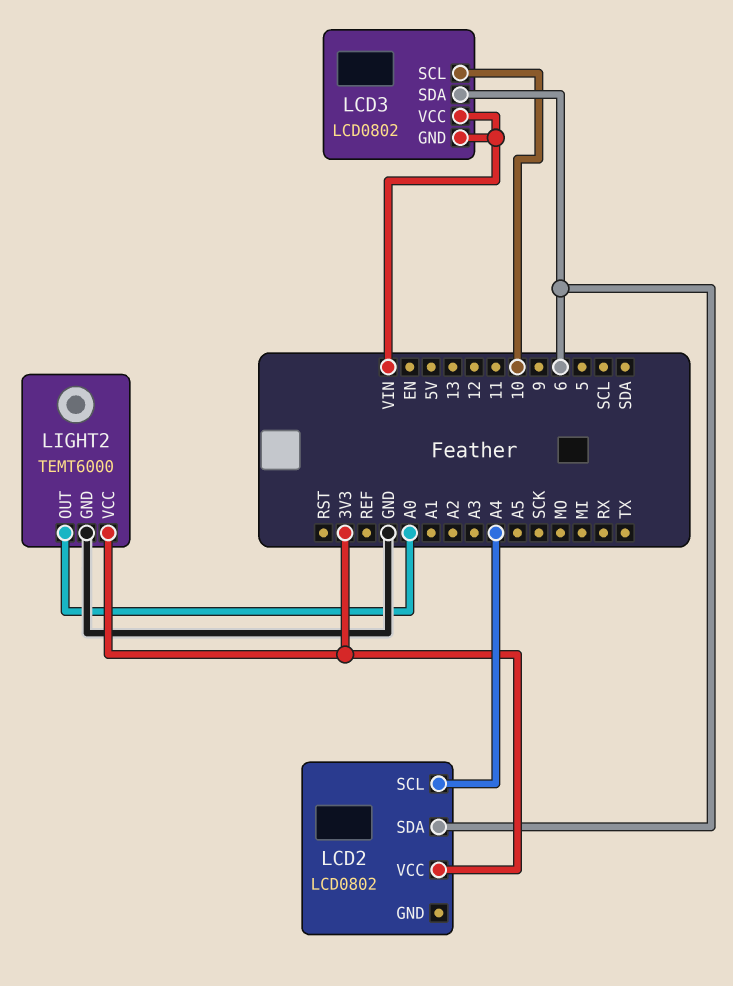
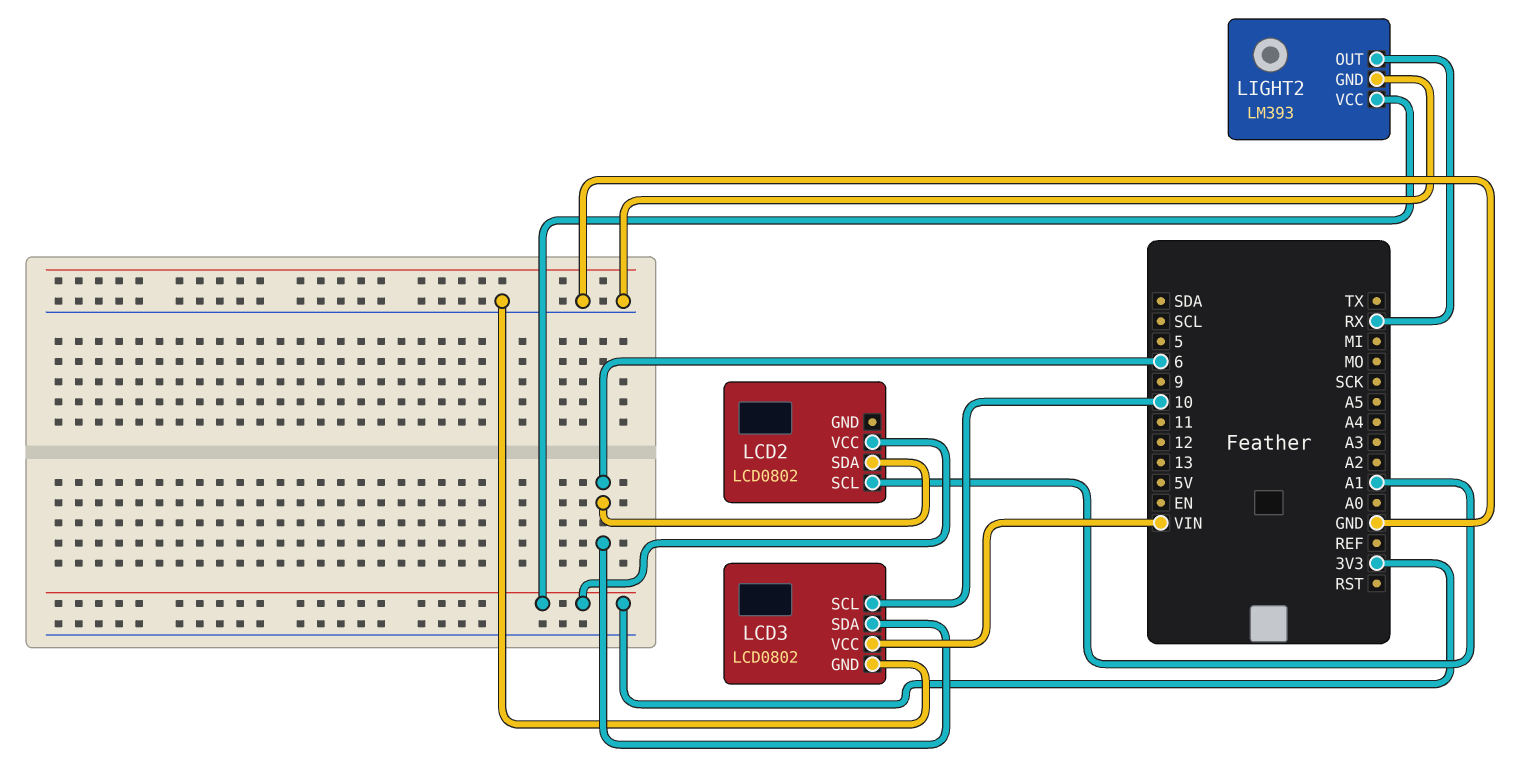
LCD2 pin SCL: A4 -> A1
LCD3 pin GND: VIN -> GND
LIGHT2: TEMT6000 -> LM393
LIGHT2 pin OUT: A0 -> RX

